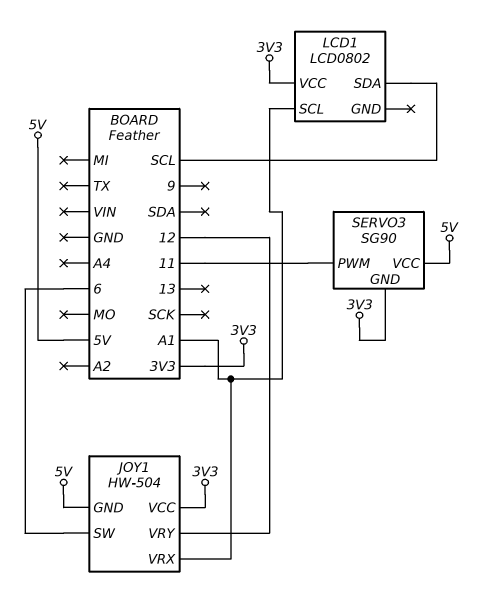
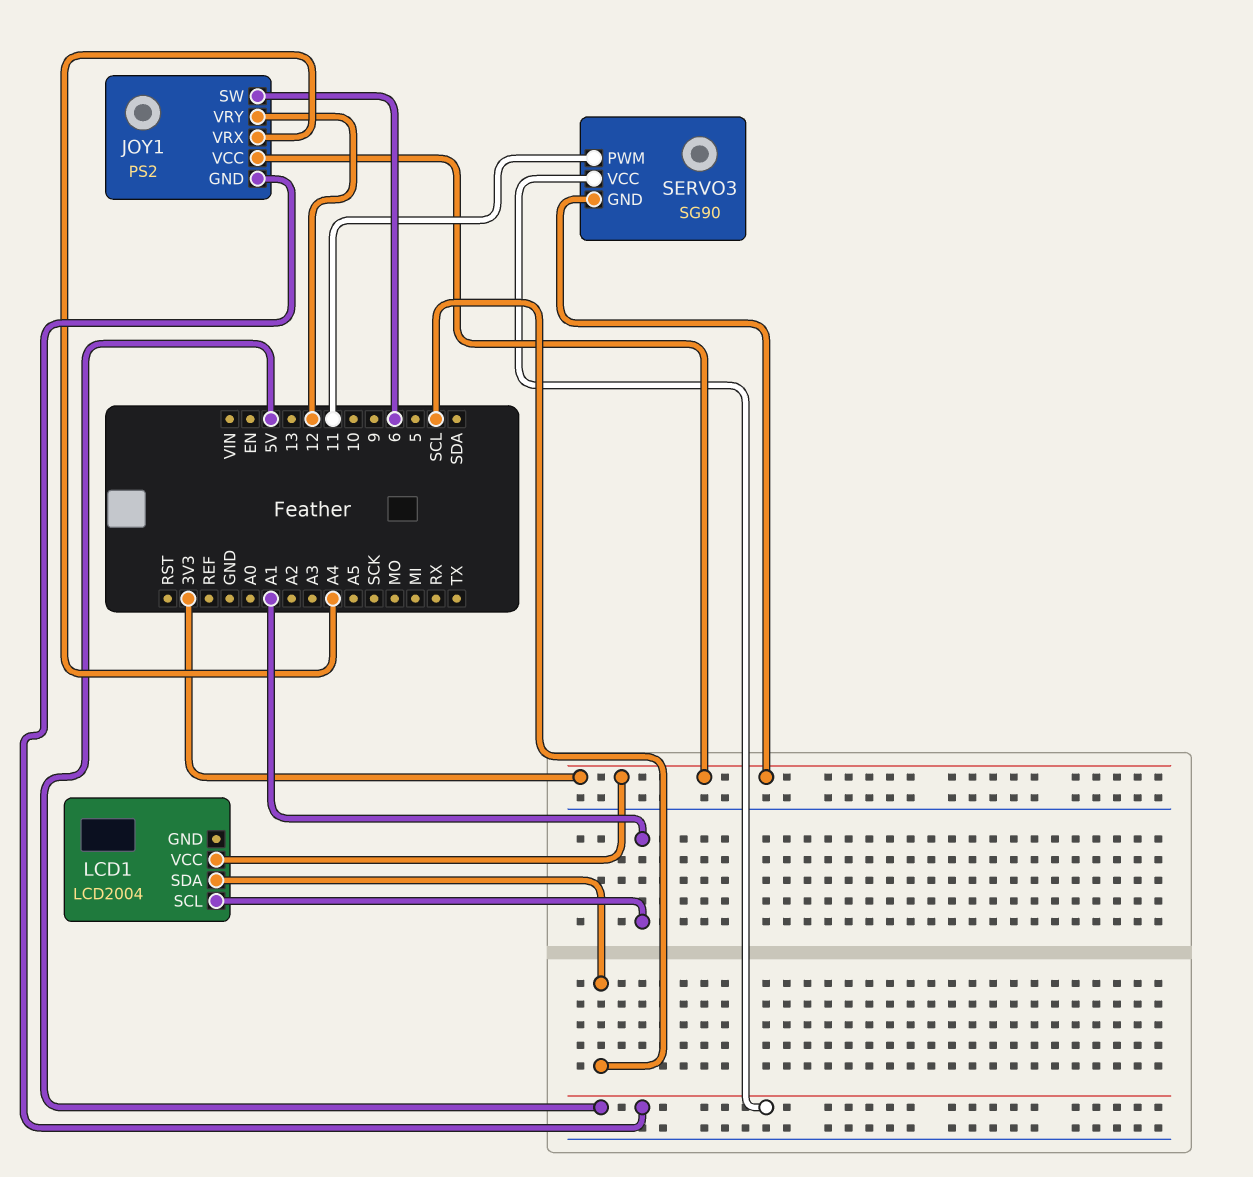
JOY1: HW-504 -> PS2
JOY1 pin VRX: A1 -> A4
LCD1: LCD0802 -> LCD2004

